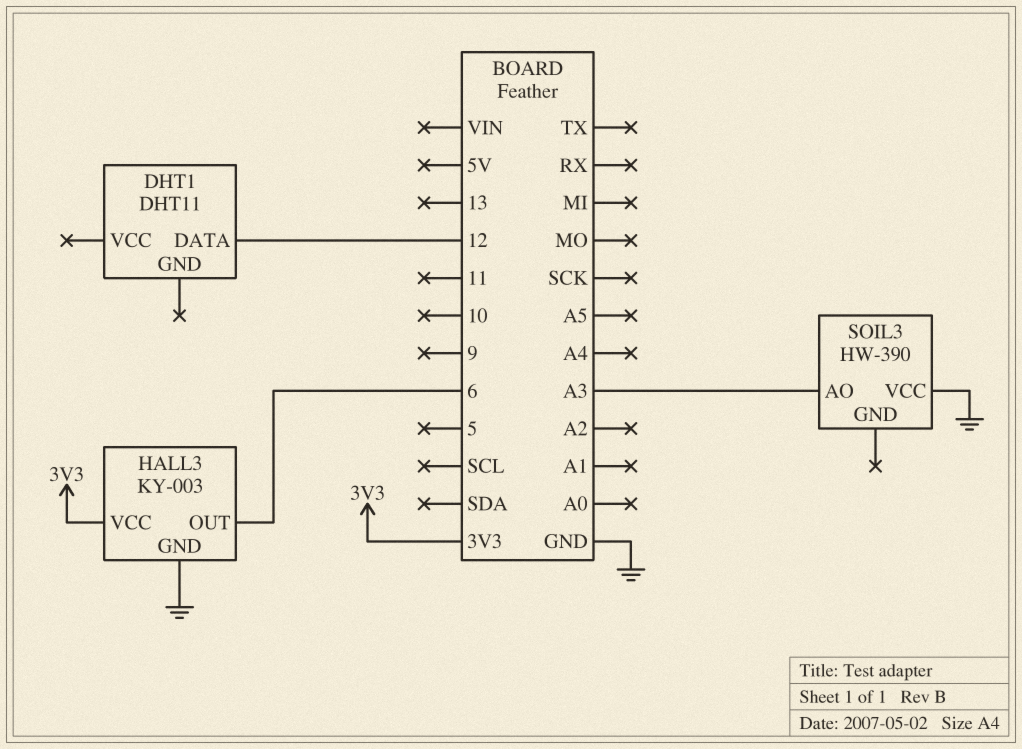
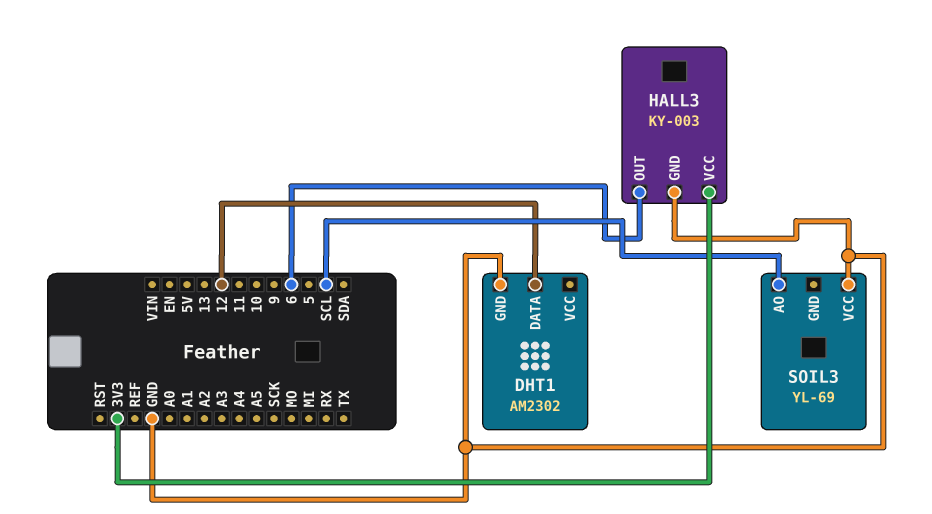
DHT1: DHT11 -> AM2302
DHT1 pin GND: none -> GND
SOIL3: HW-390 -> YL-69
SOIL3 pin AO: A3 -> SCL

